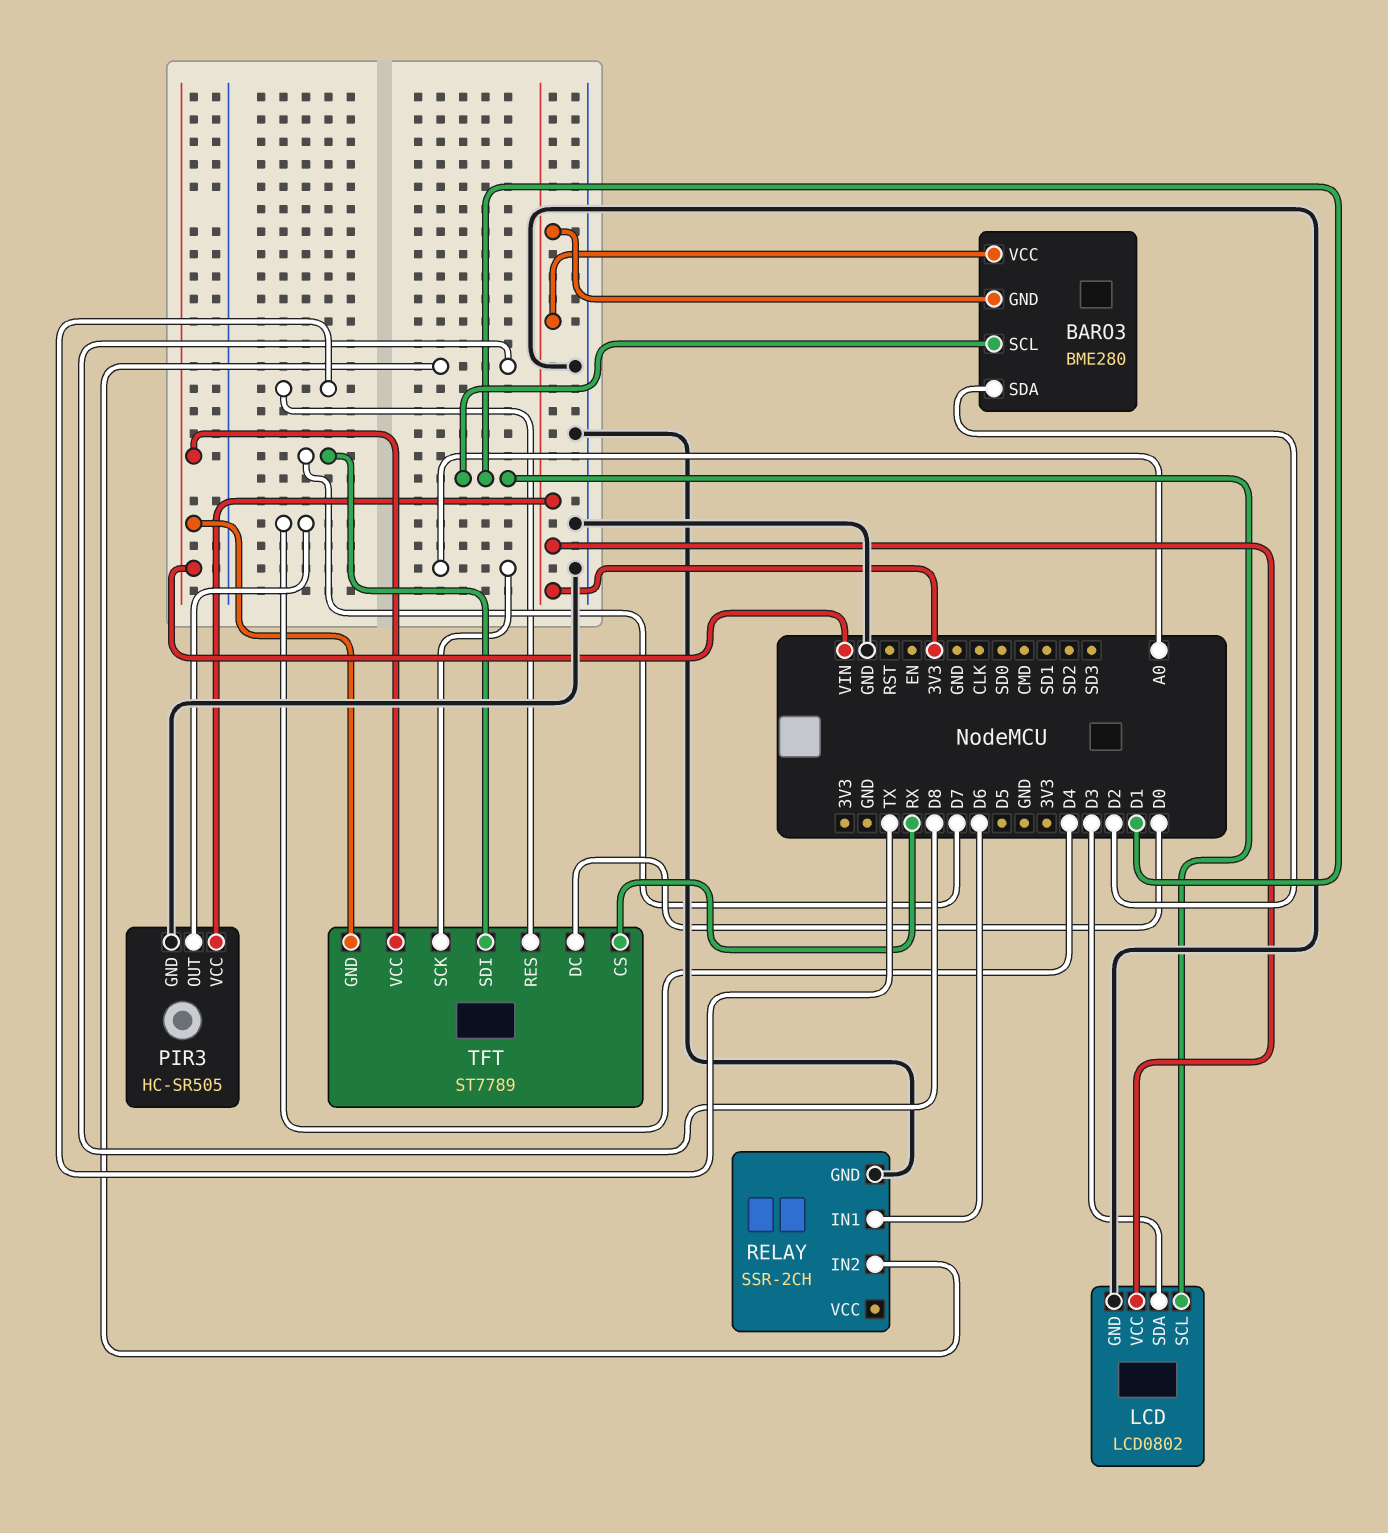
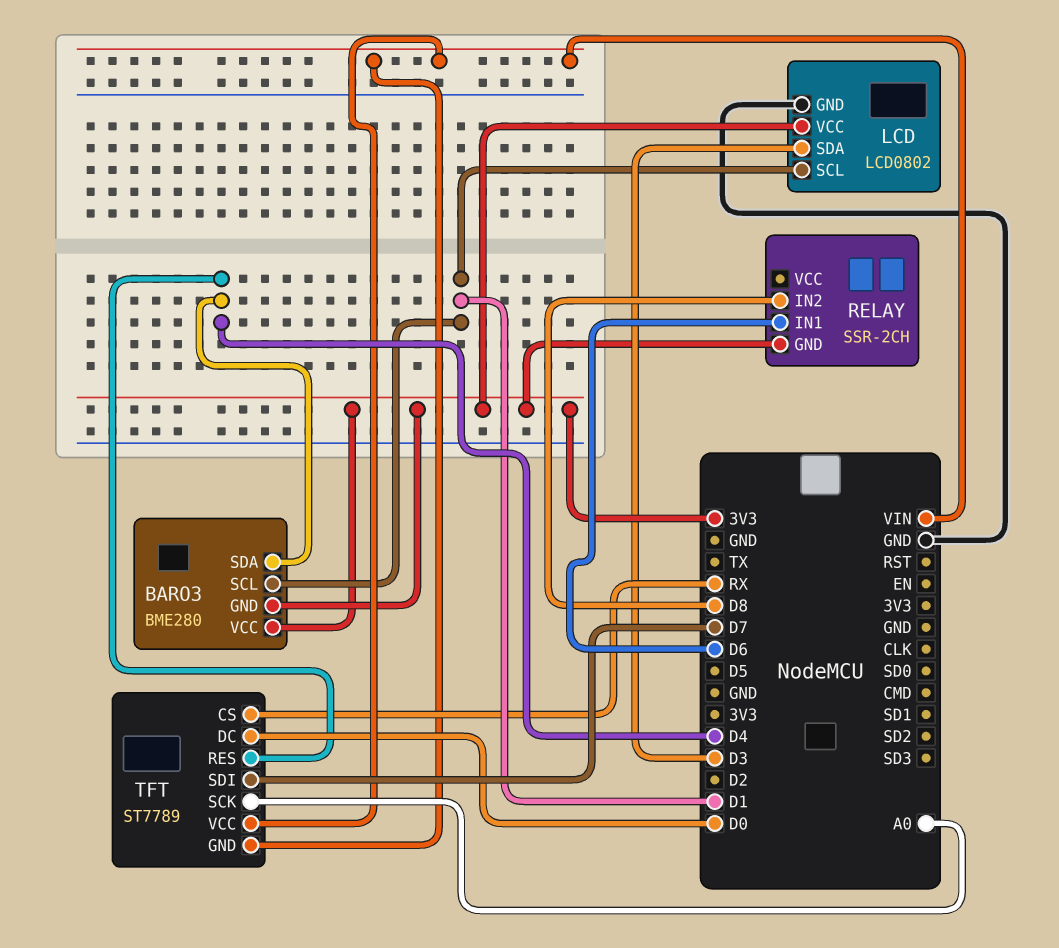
BARO3 pin SDA: D2 -> D4
PIR3: HC-SR505 -> none
PIR3 pin GND: GND -> none
PIR3 pin OUT: D4 -> none
PIR3 pin VCC: 3V3 -> none
RELAY pin GND: GND -> 3V3
TFT pin RES: TX -> D4

